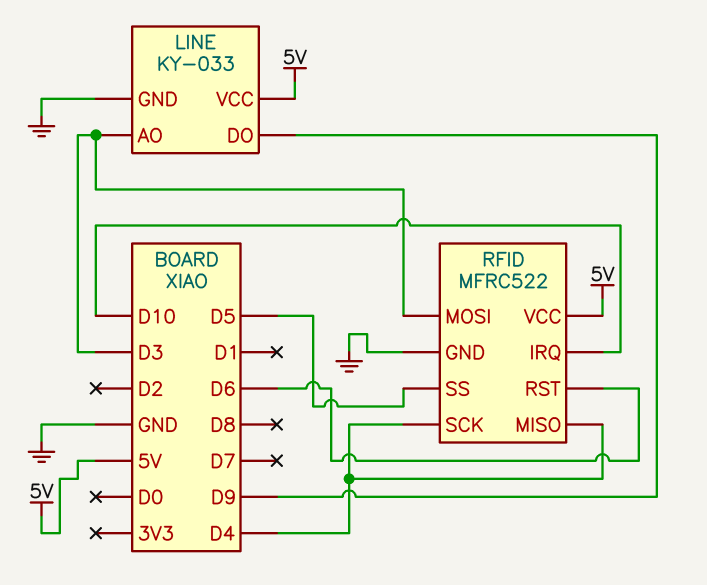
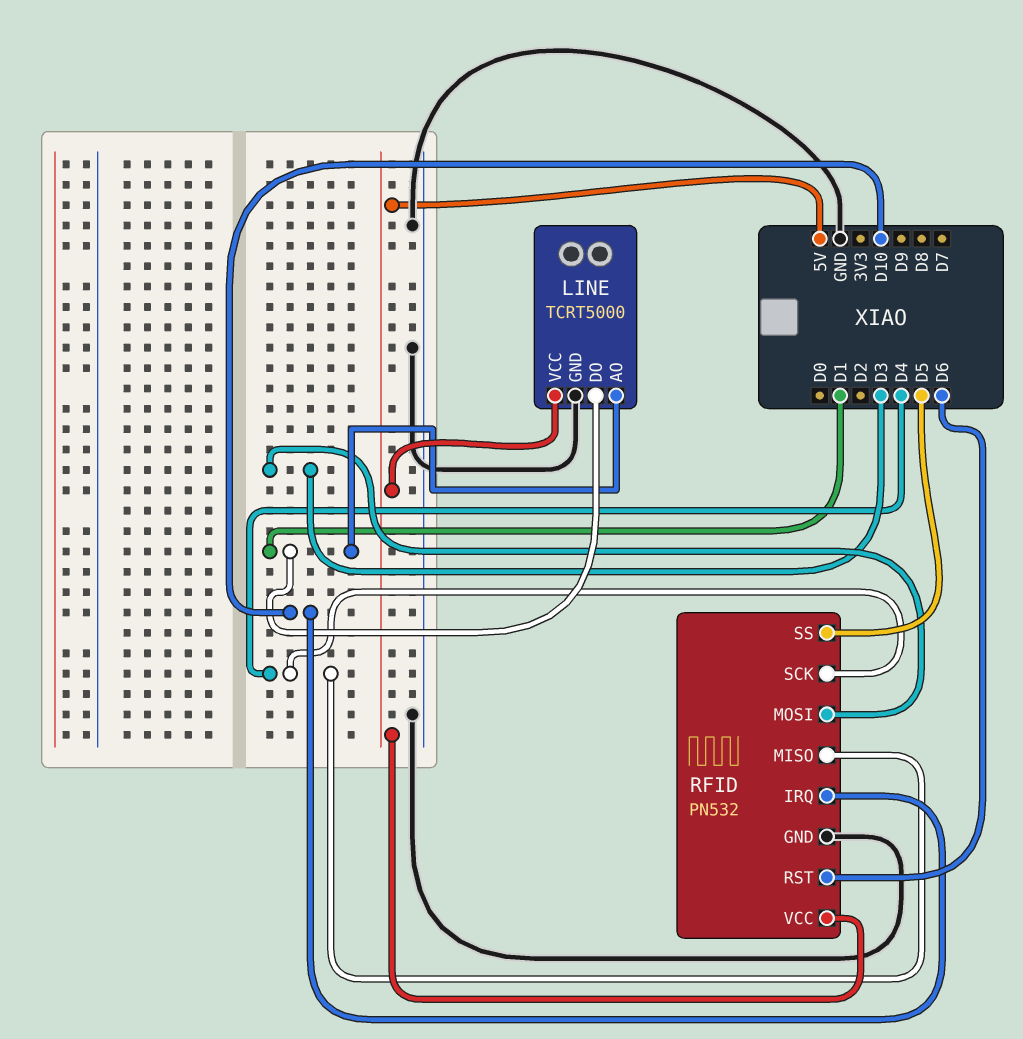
LINE: KY-033 -> TCRT5000
LINE pin AO: D3 -> D1
LINE pin DO: D9 -> D1
RFID: MFRC522 -> PN532

